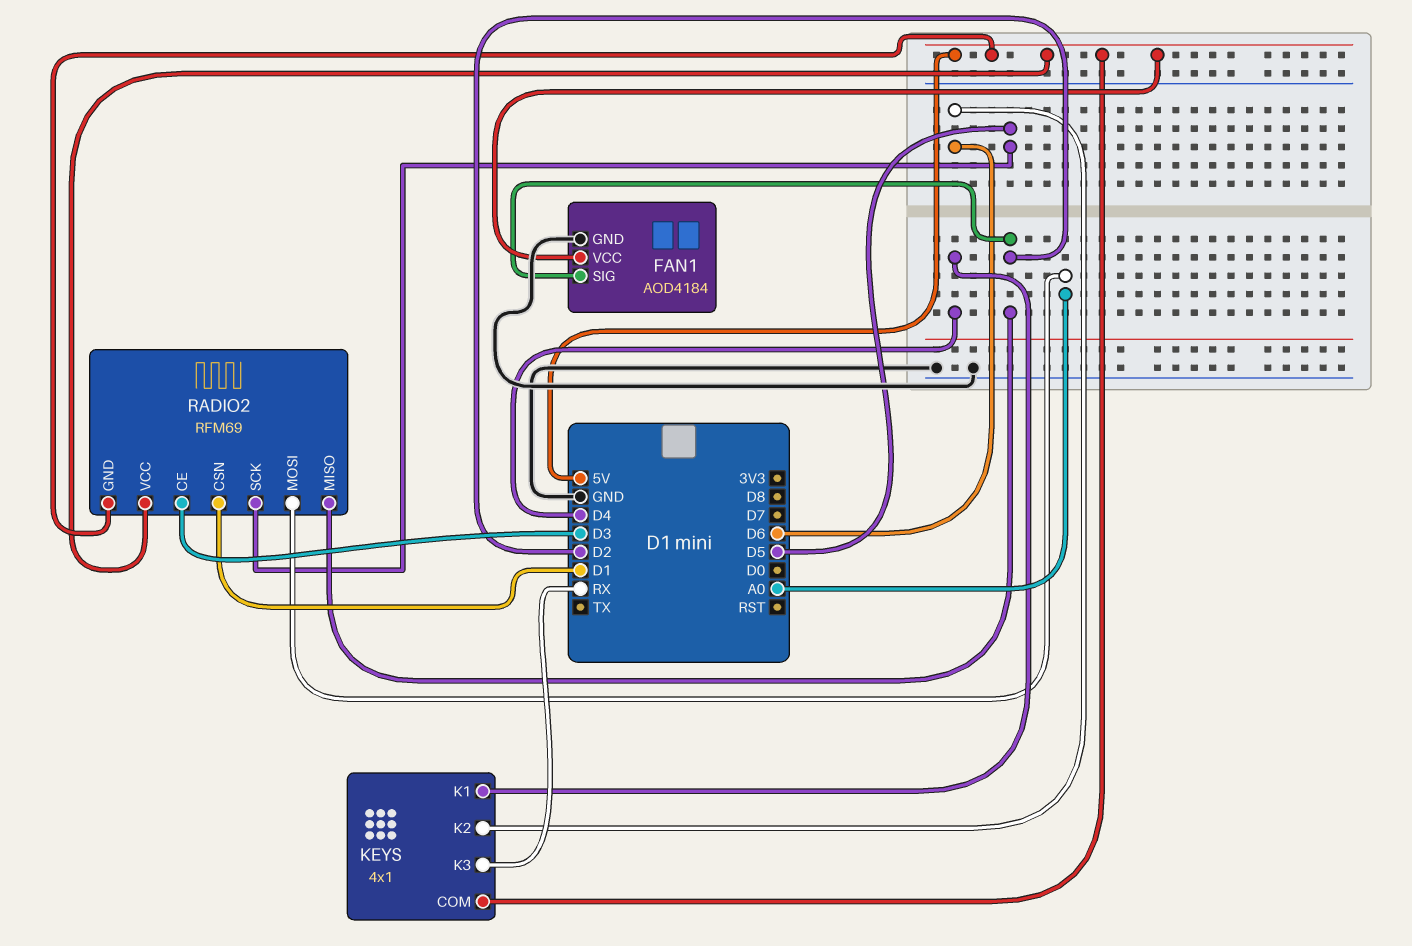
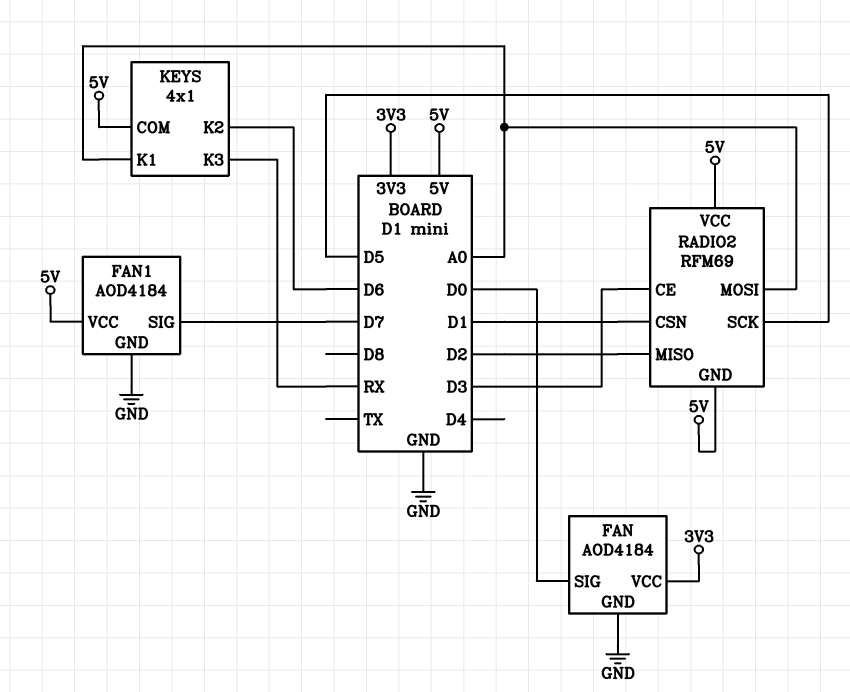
FAN: none -> AOD4184
FAN pin GND: none -> GND
FAN pin SIG: none -> D0
FAN pin VCC: none -> 3V3
FAN1 pin SIG: D2 -> D7
KEYS pin K1: D4 -> A0

